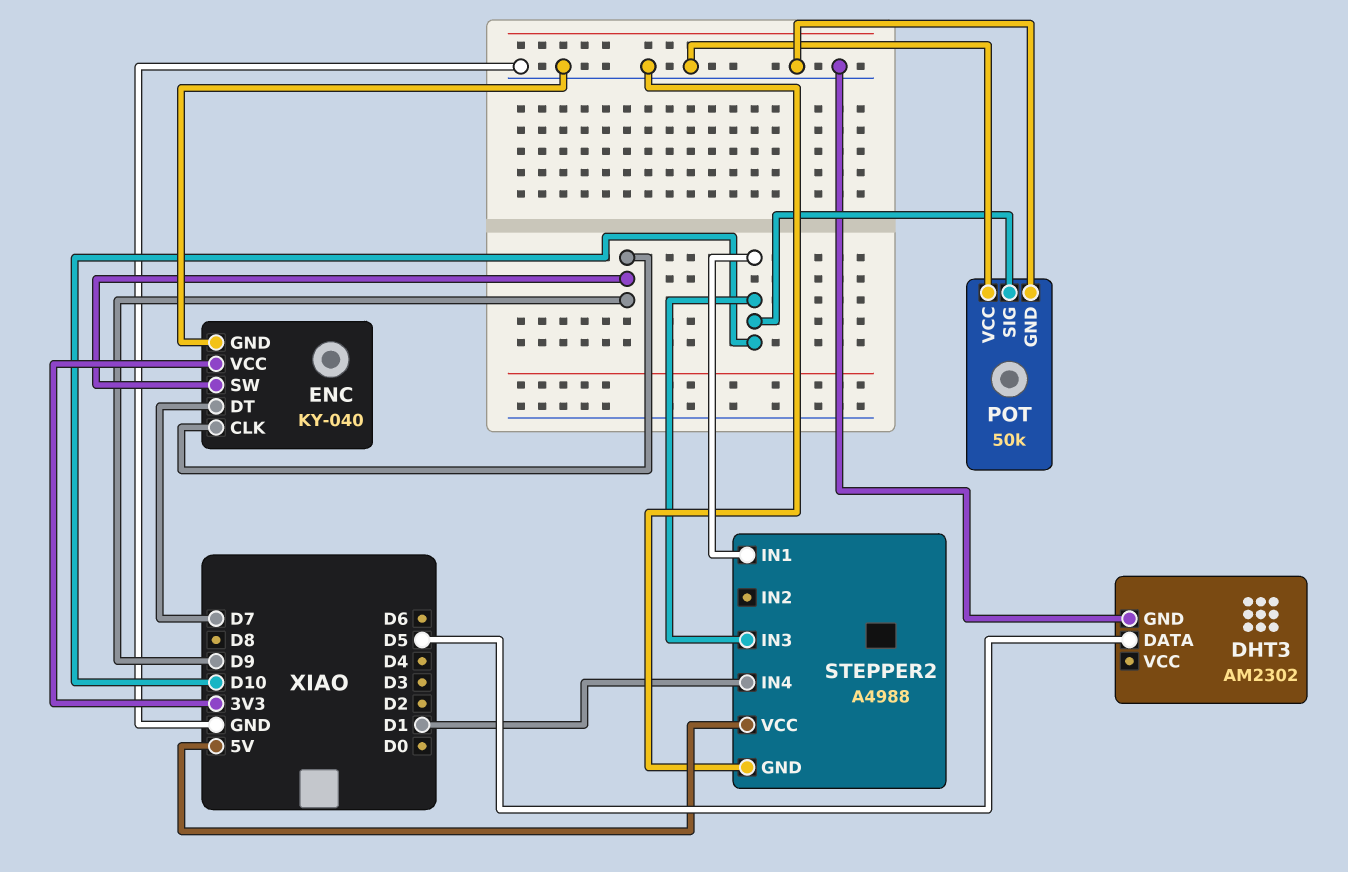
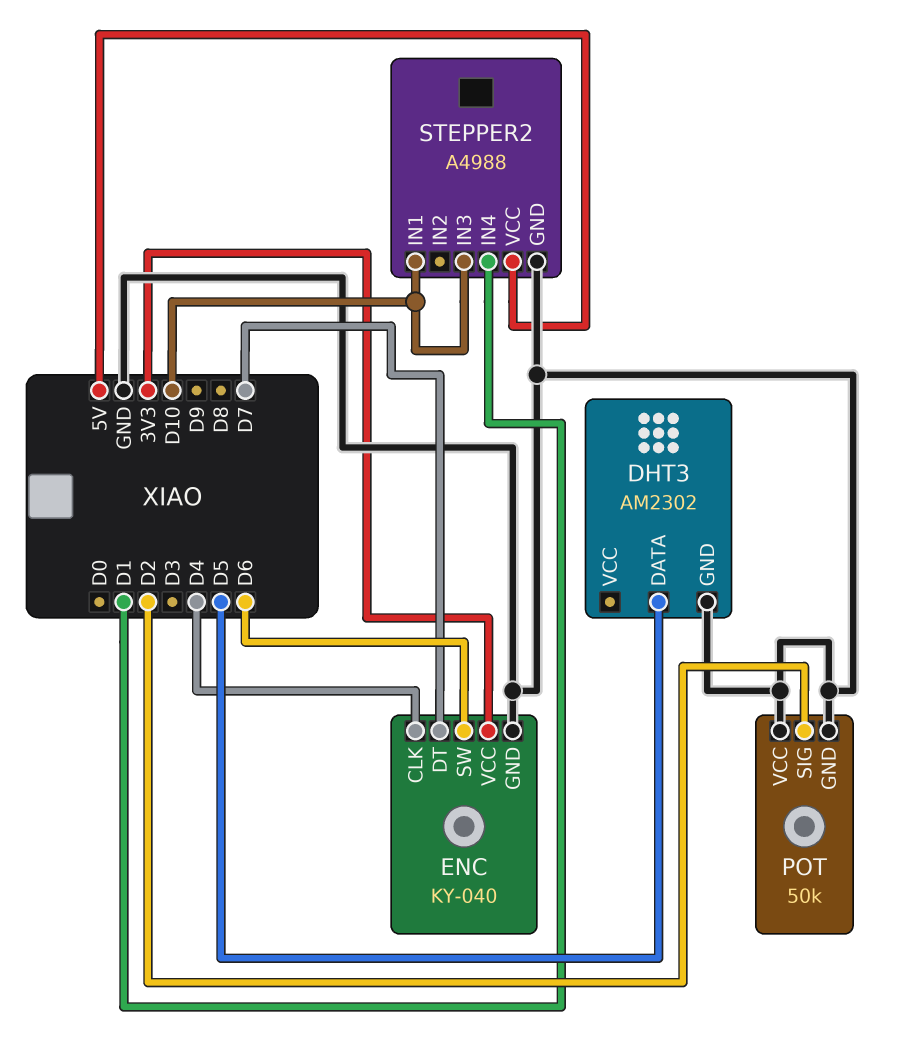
ENC pin CLK: D9 -> D4
ENC pin SW: D9 -> D6
POT pin SIG: D10 -> D2

